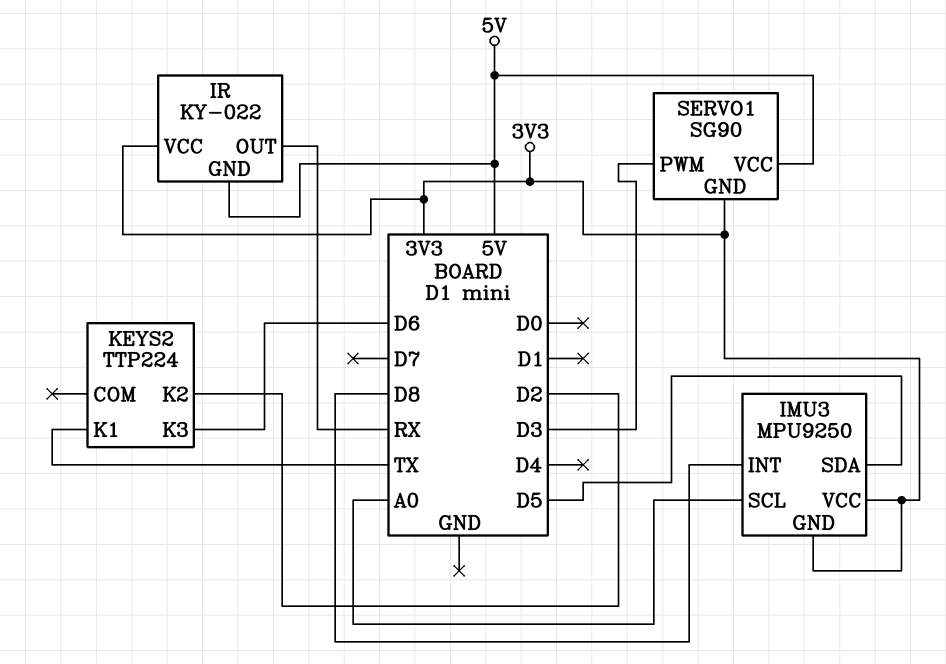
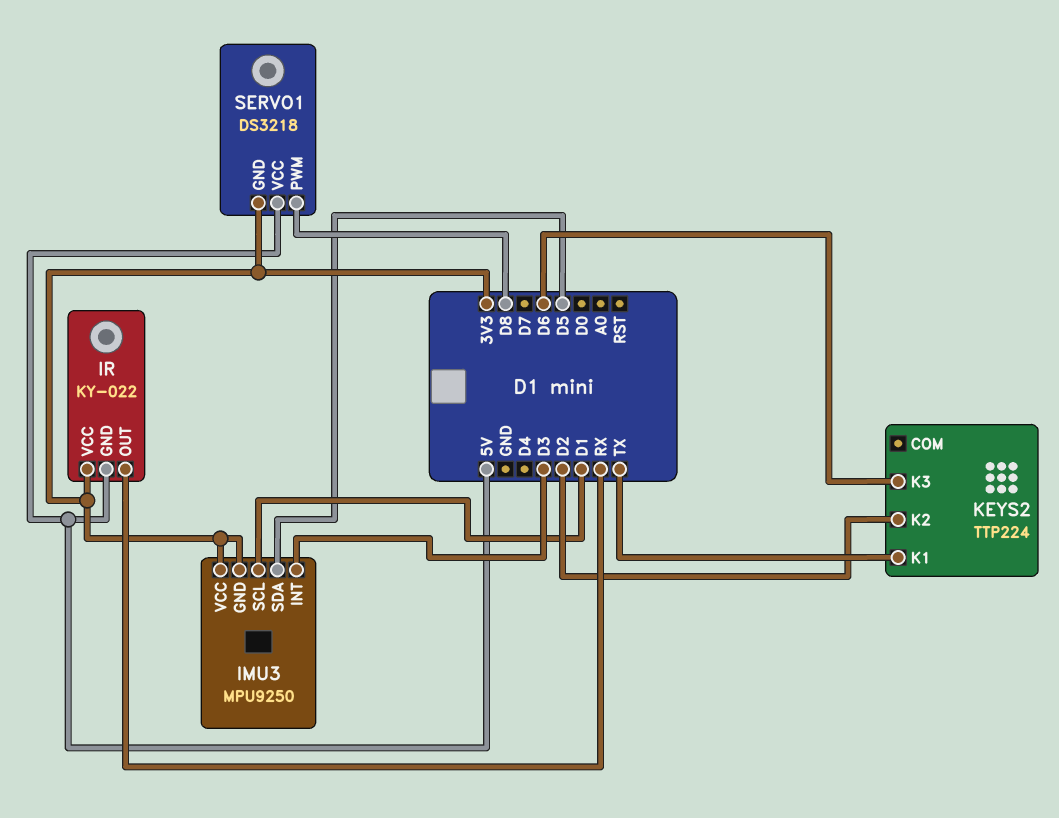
IMU3 pin INT: D8 -> D3
IMU3 pin SCL: A0 -> D1
SERVO1: SG90 -> DS3218
SERVO1 pin PWM: D3 -> D8

